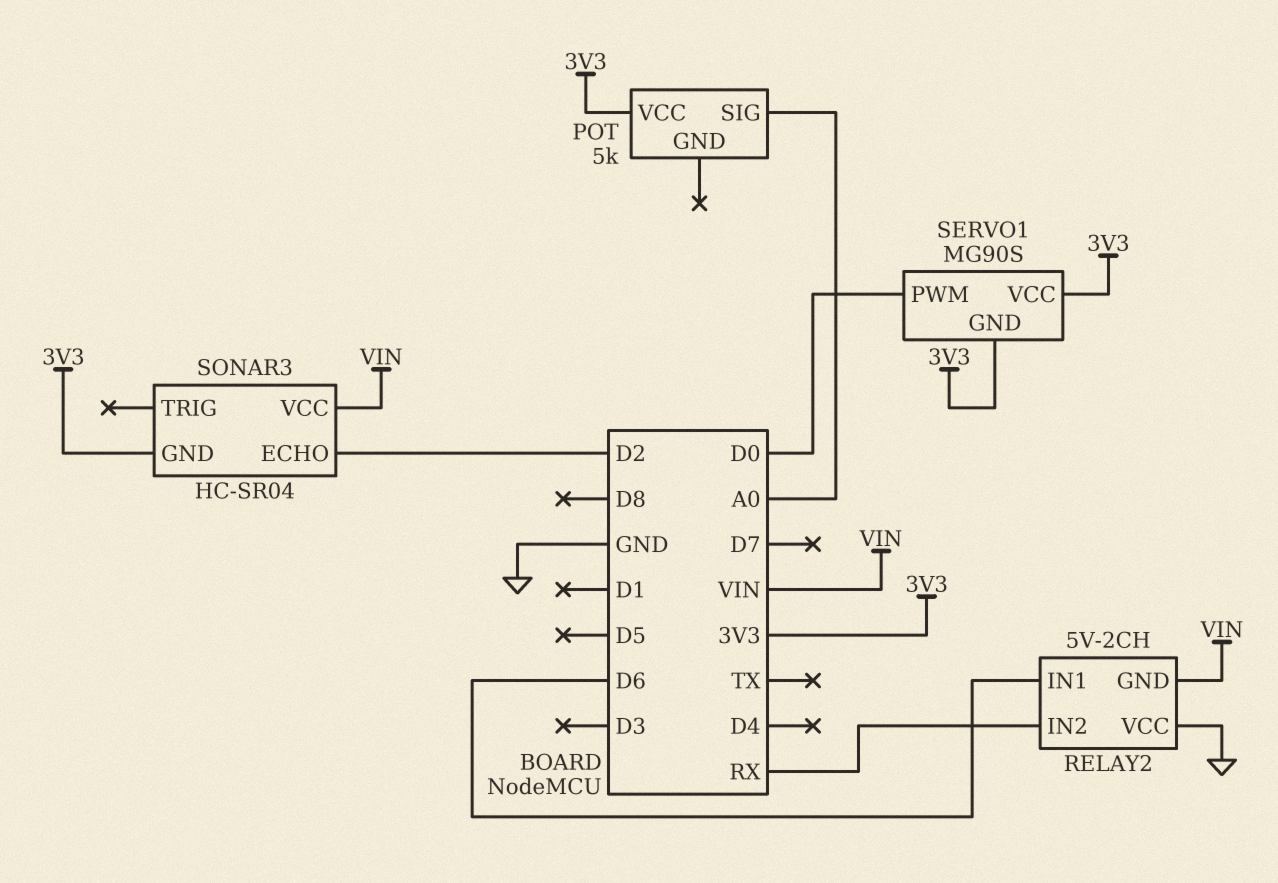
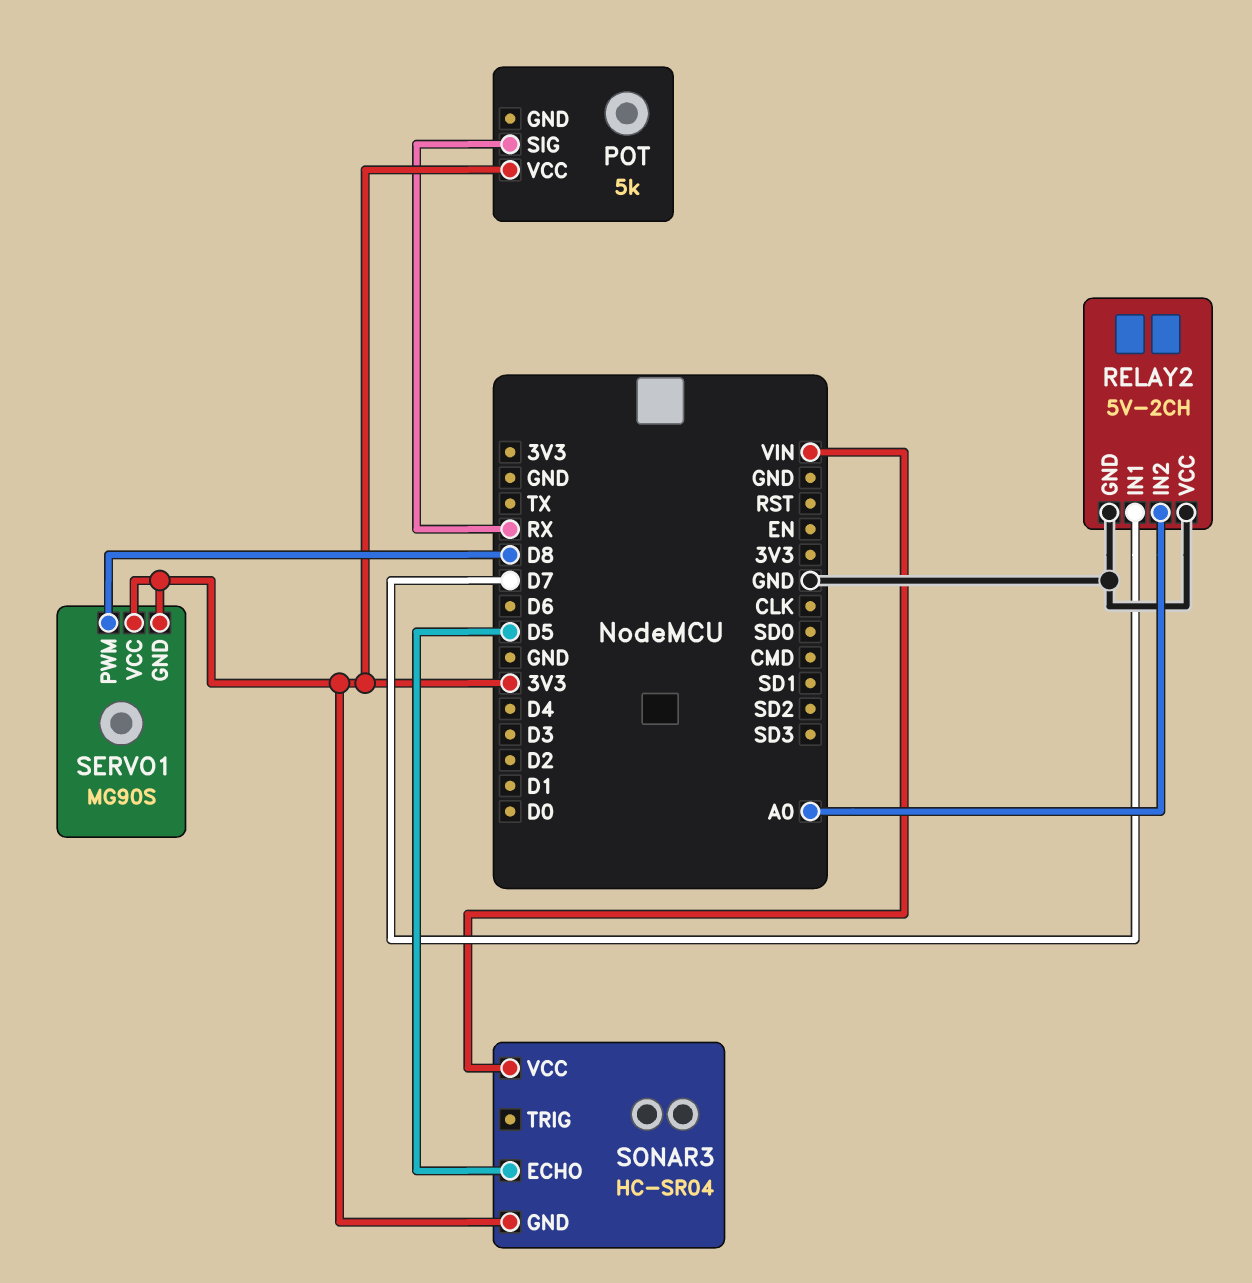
POT pin SIG: A0 -> RX
RELAY2 pin GND: VIN -> GND
RELAY2 pin IN1: D6 -> D7
RELAY2 pin IN2: RX -> A0
SERVO1 pin PWM: D0 -> D8
SONAR3 pin ECHO: D2 -> D5

